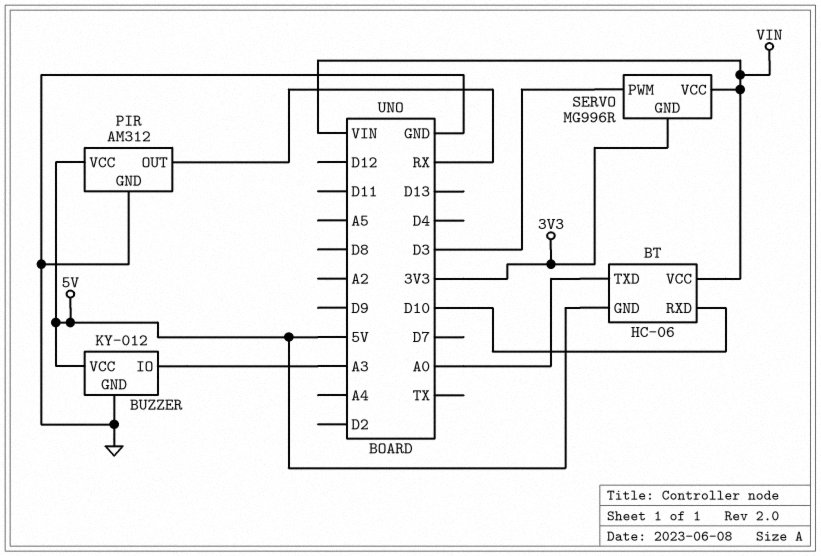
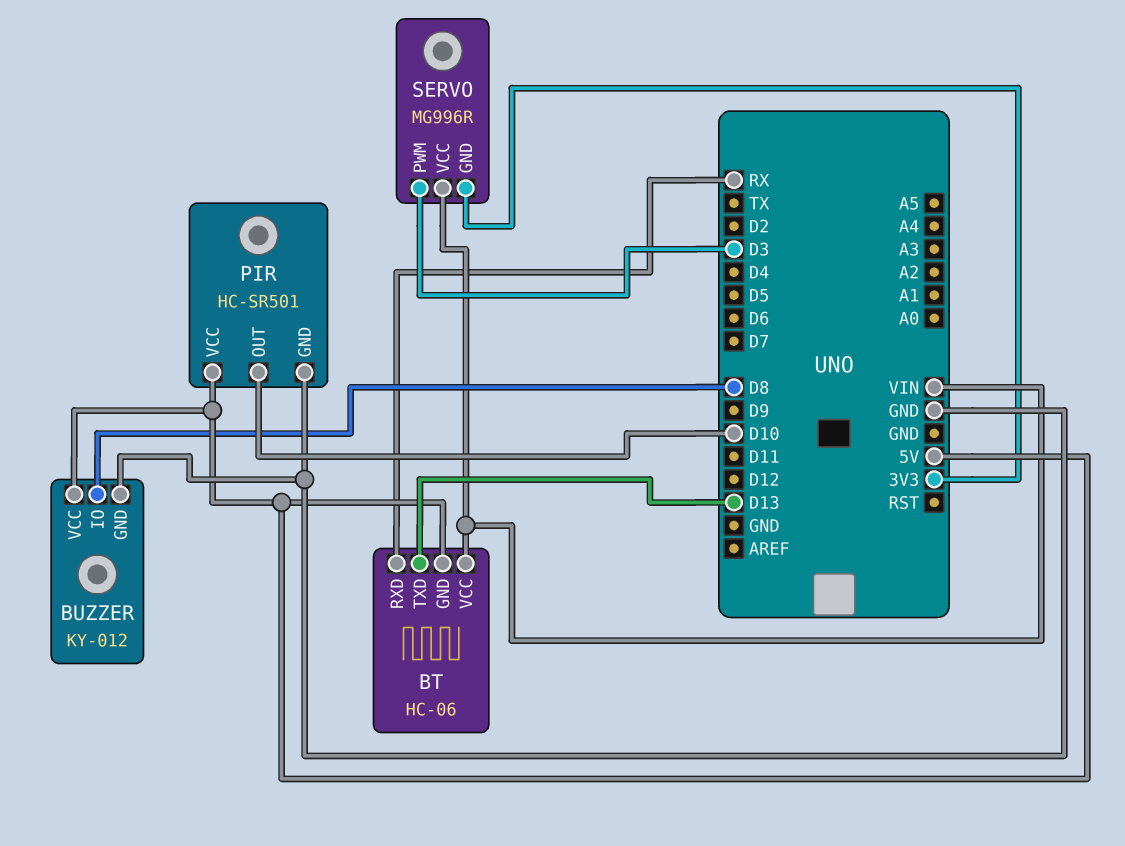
BT pin RXD: D10 -> RX
BT pin TXD: A0 -> D13
BUZZER pin IO: A3 -> D8
PIR: AM312 -> HC-SR501
PIR pin OUT: RX -> D10

